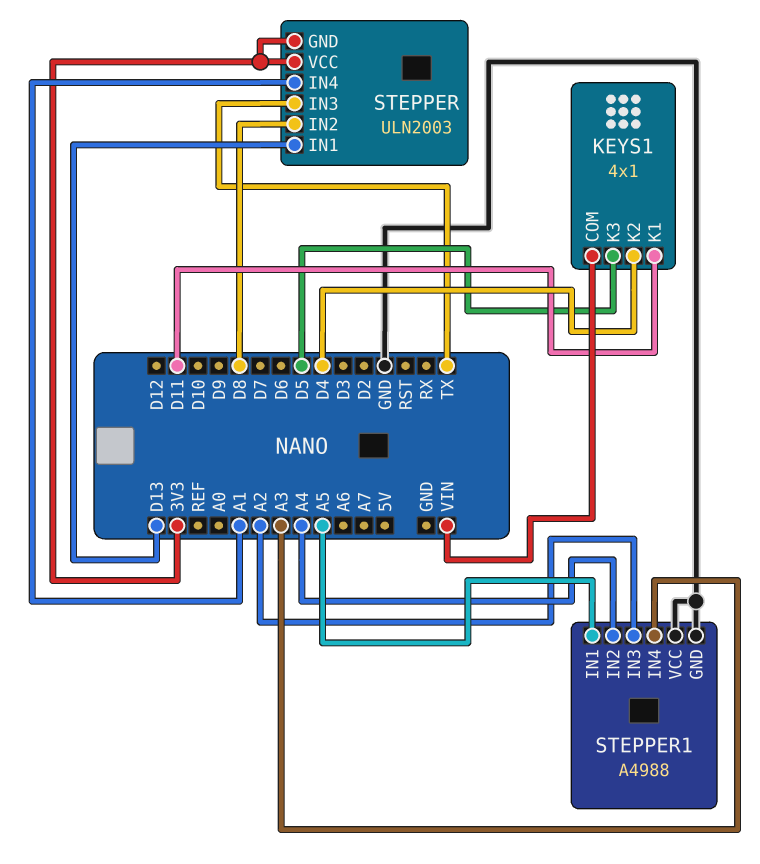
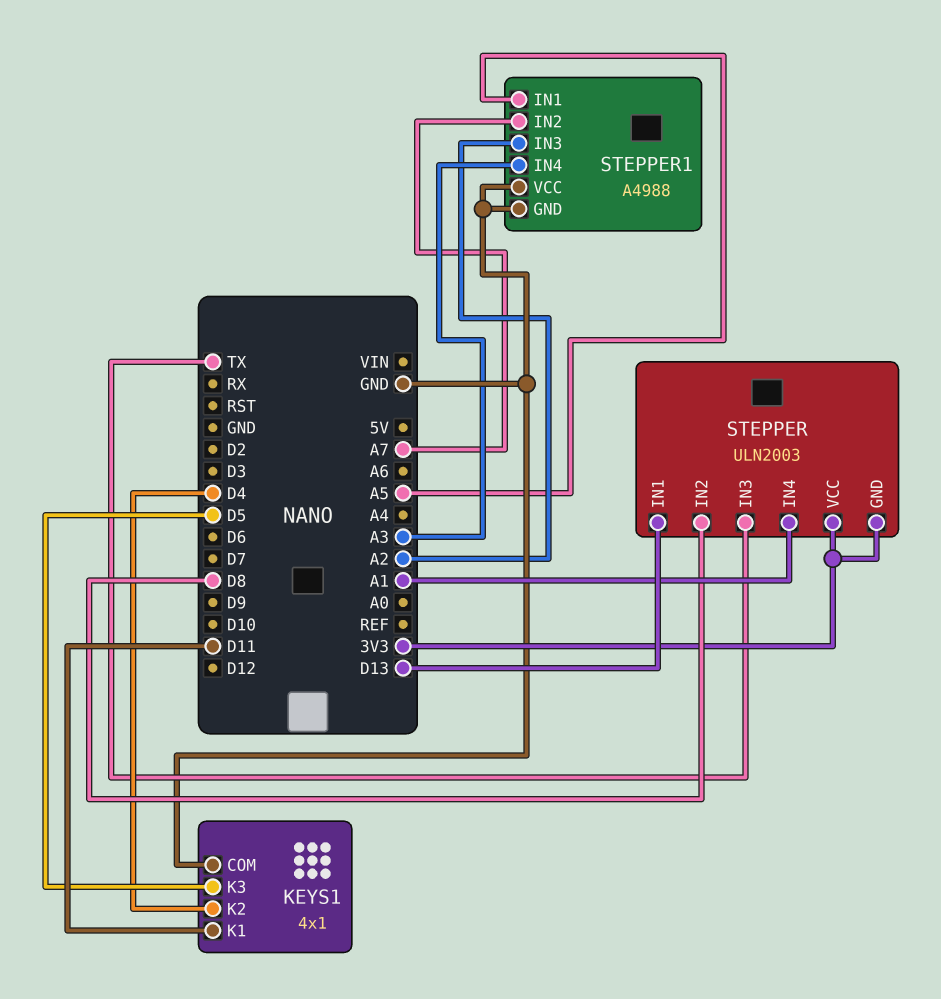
KEYS1 pin COM: VIN -> GND
STEPPER1 pin IN2: A4 -> A7

